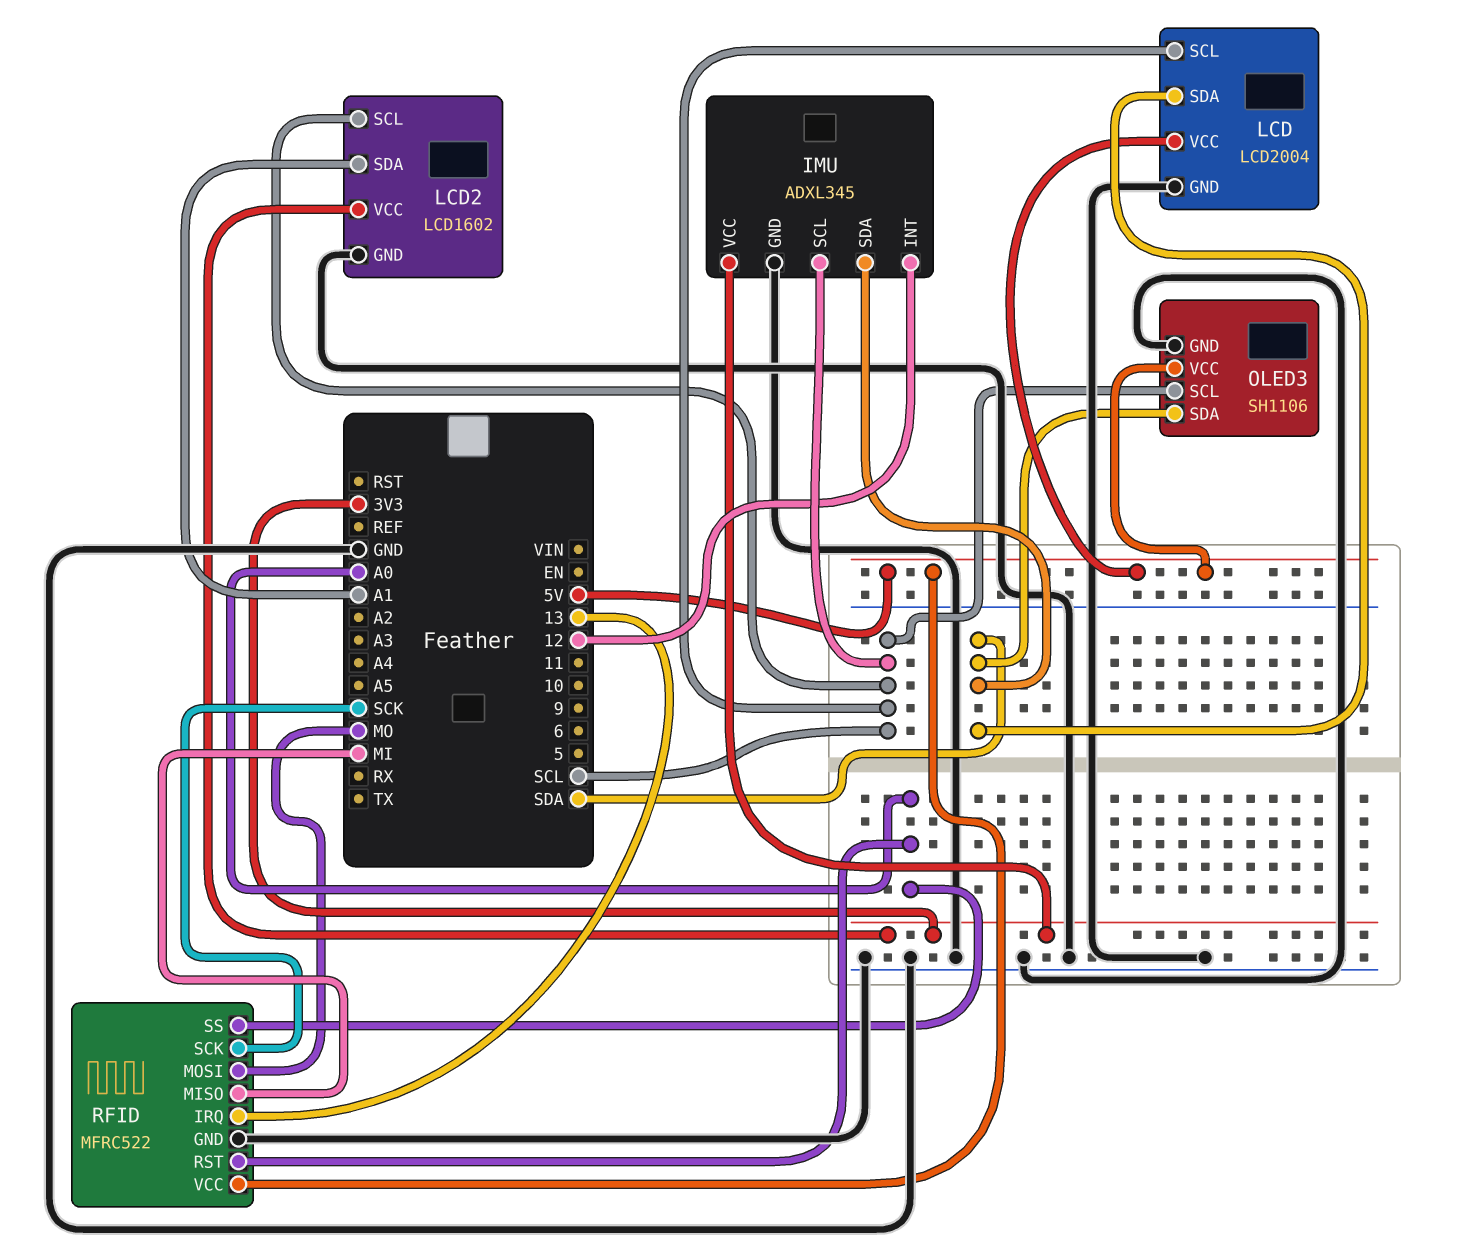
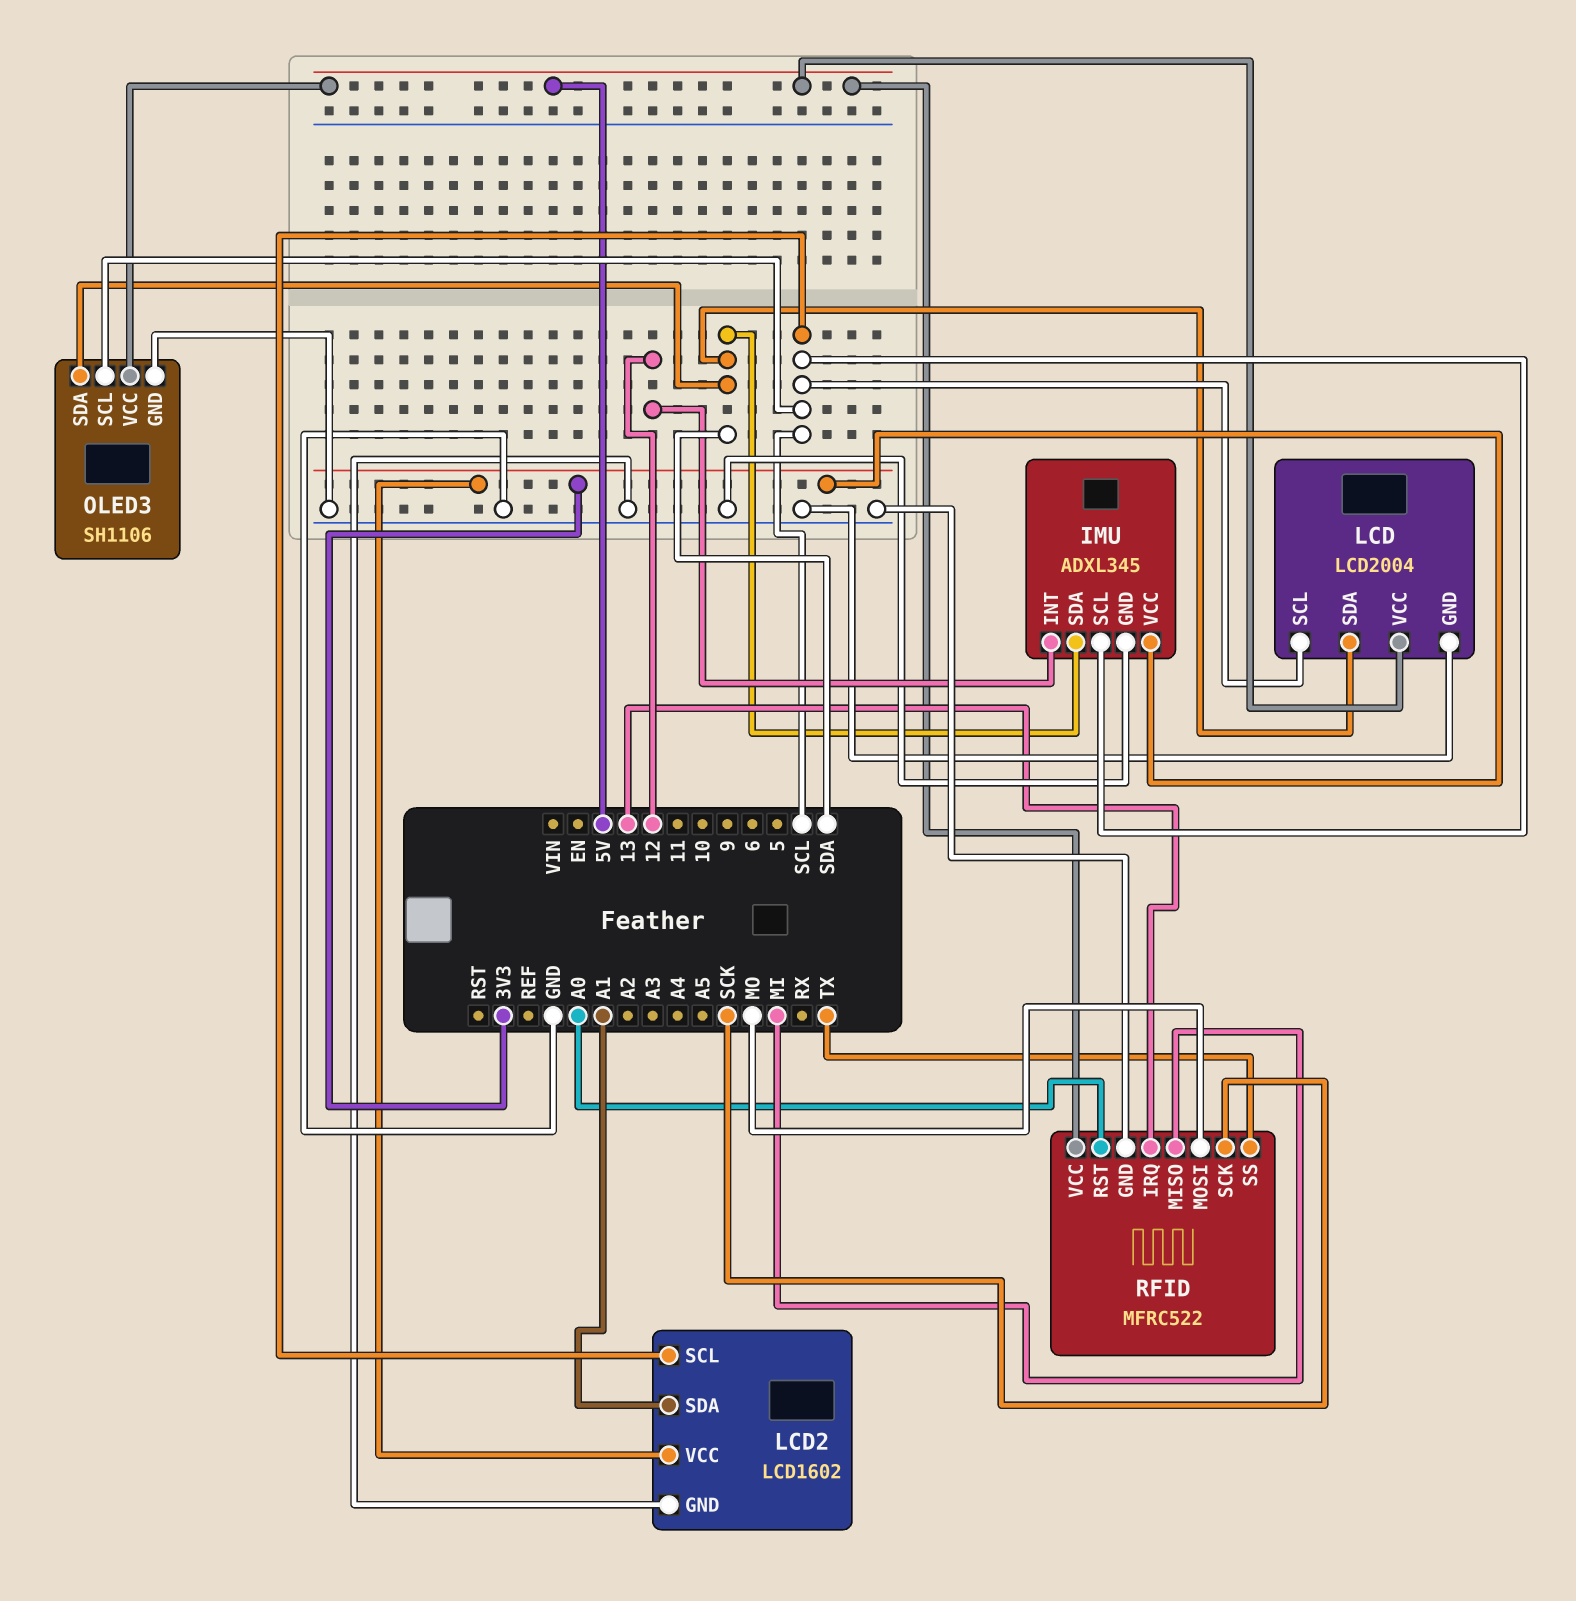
RFID pin SS: A0 -> TX

